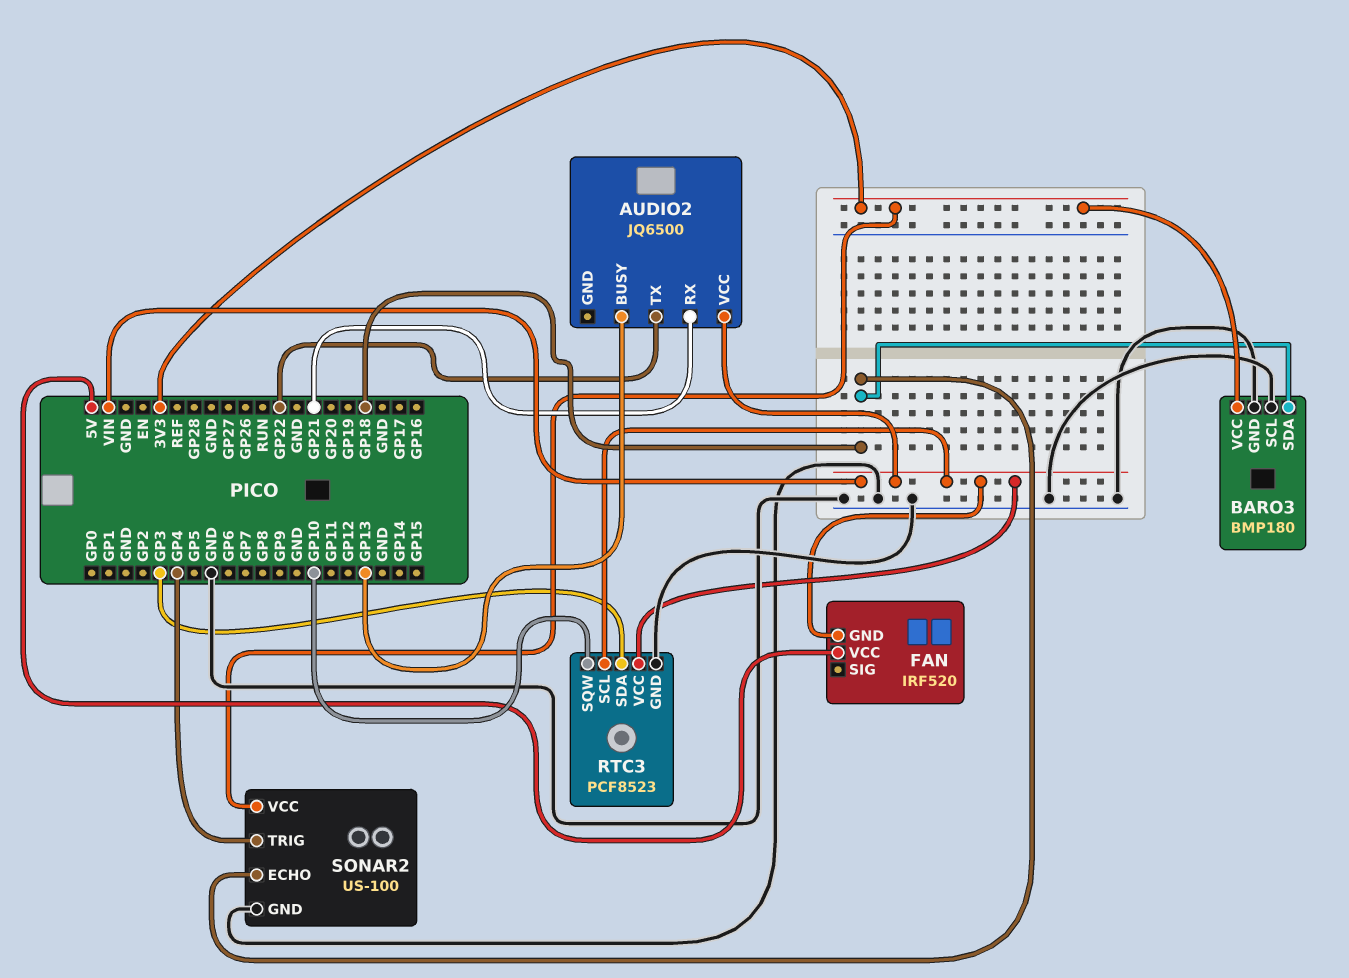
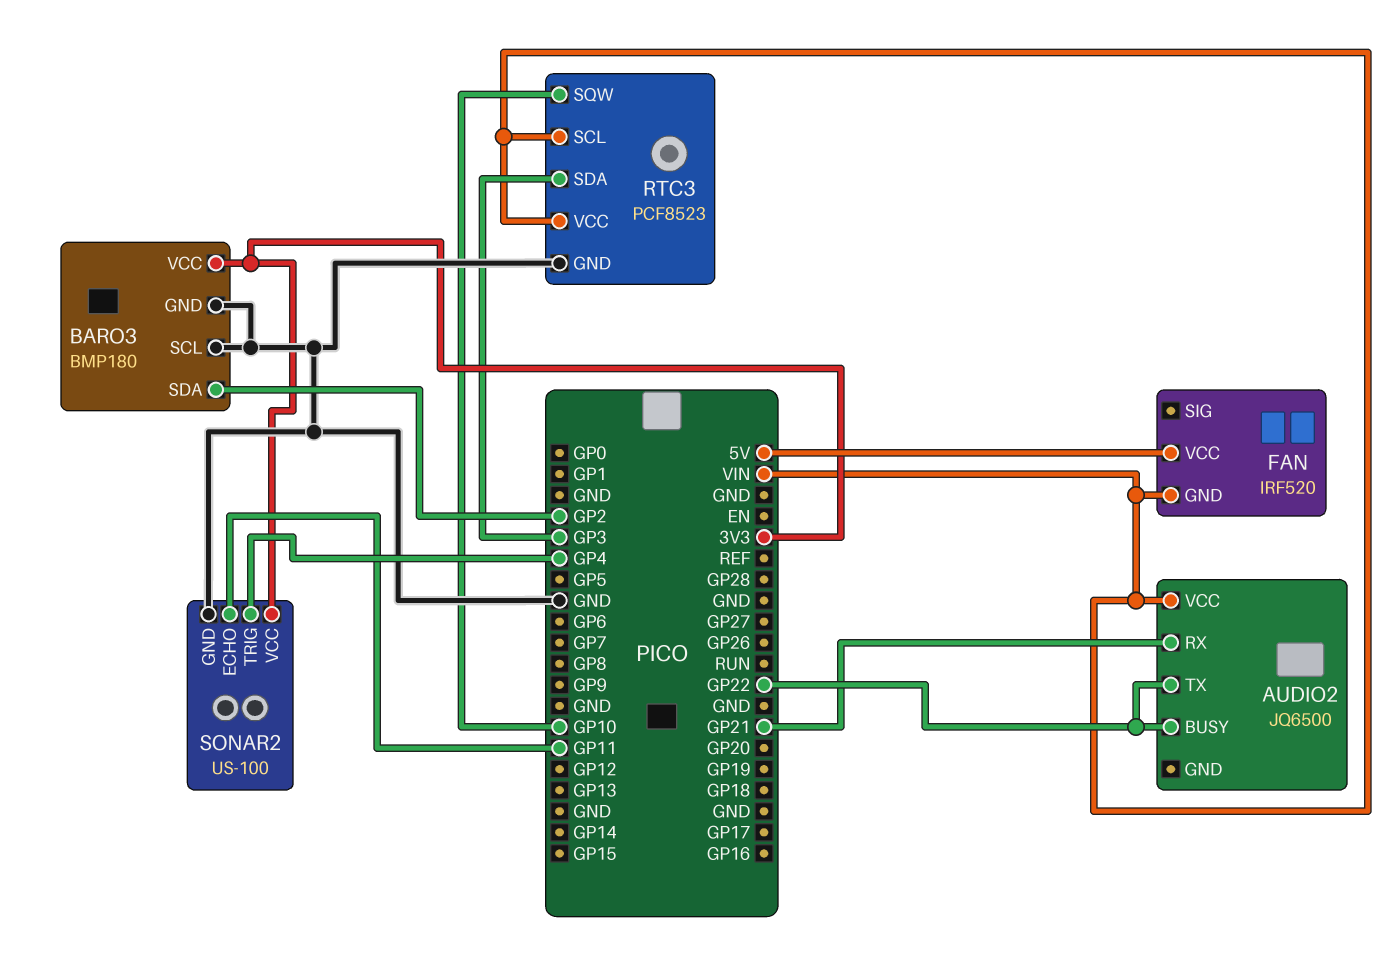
AUDIO2 pin BUSY: GP13 -> GP22
BARO3 pin SDA: GP18 -> GP2
SONAR2 pin ECHO: GP18 -> GP11

